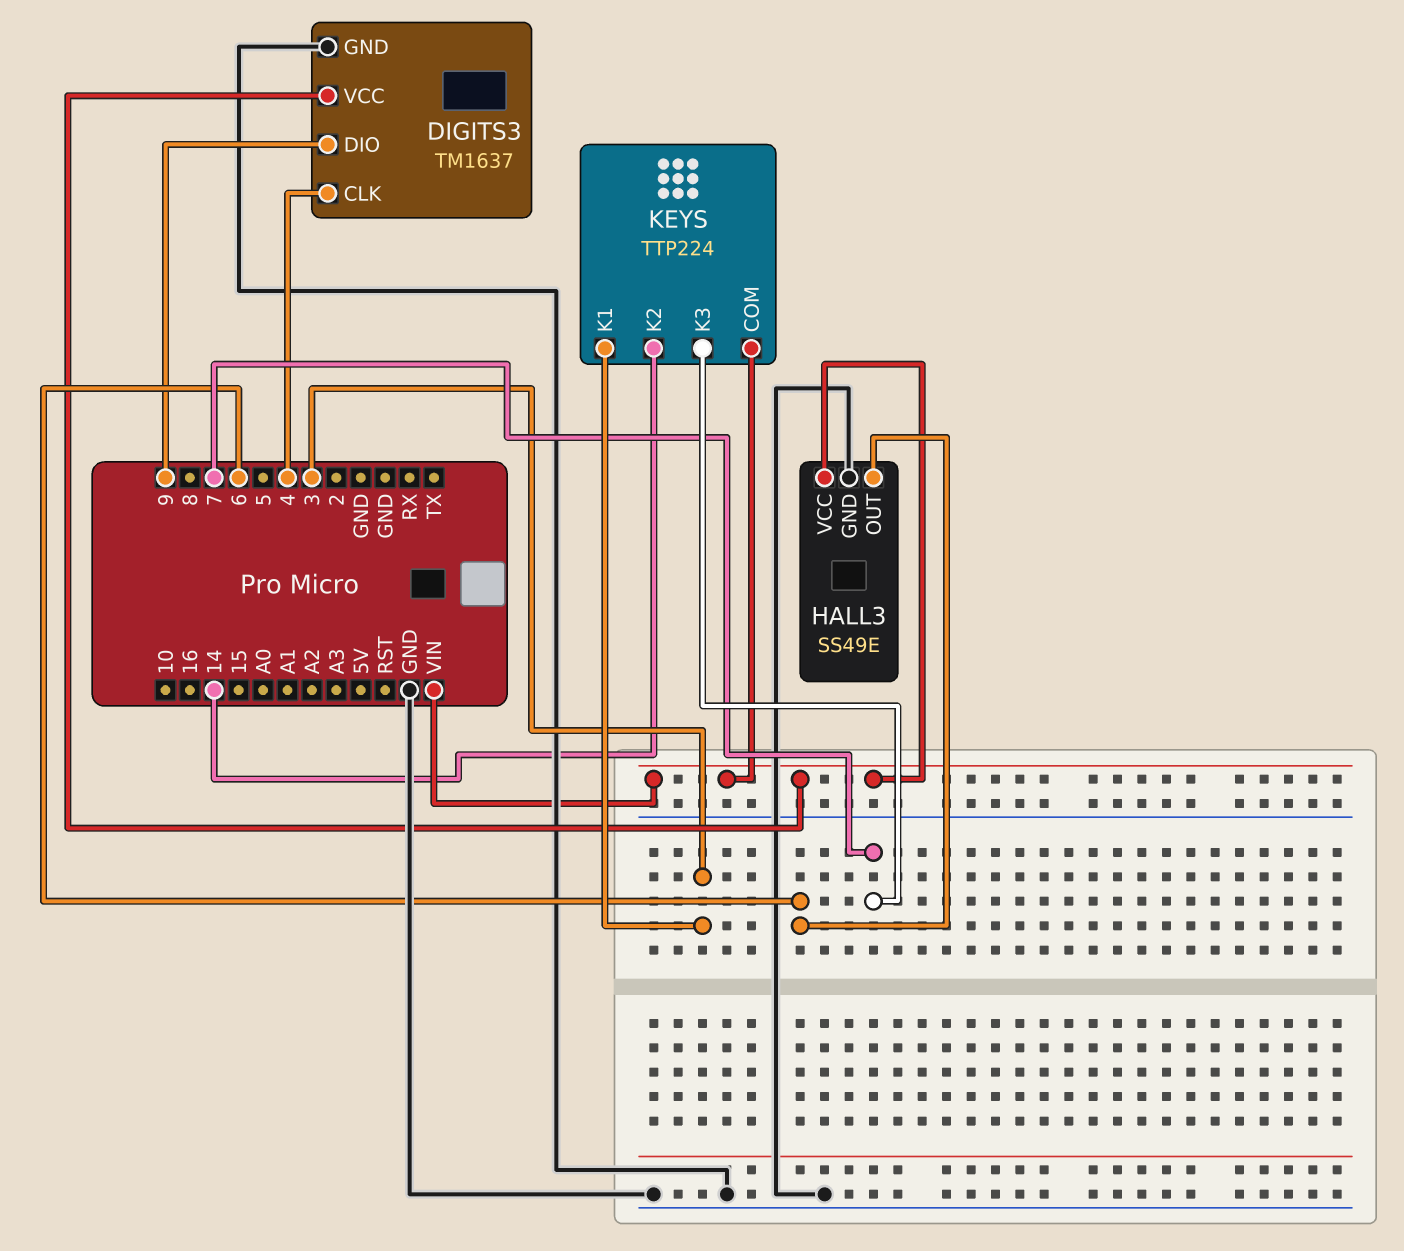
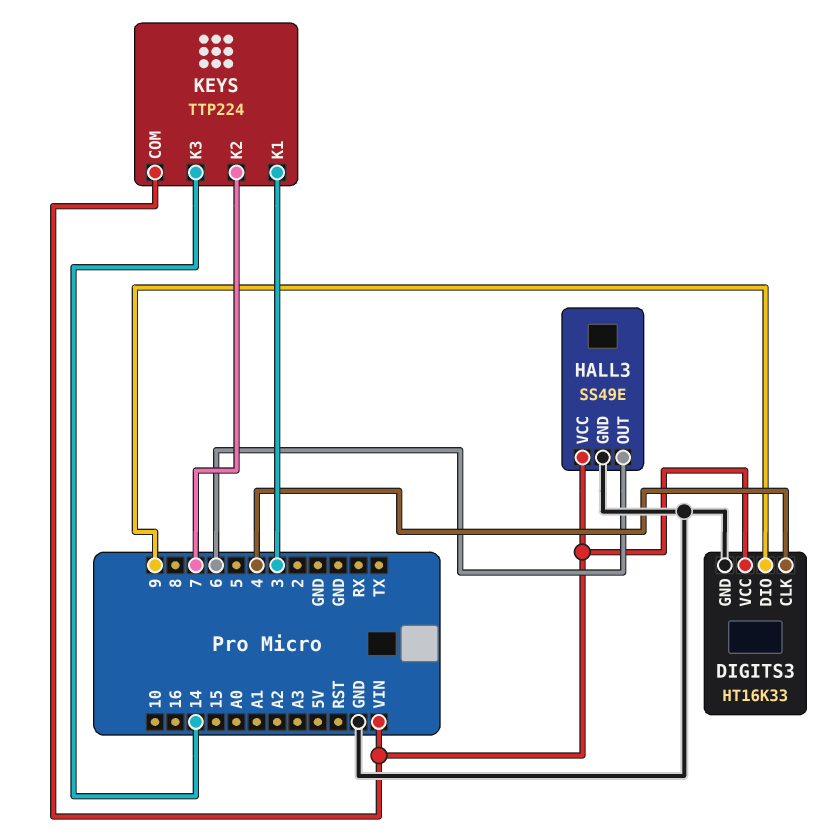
DIGITS3: TM1637 -> HT16K33
KEYS pin K2: 14 -> 7
KEYS pin K3: 7 -> 14

